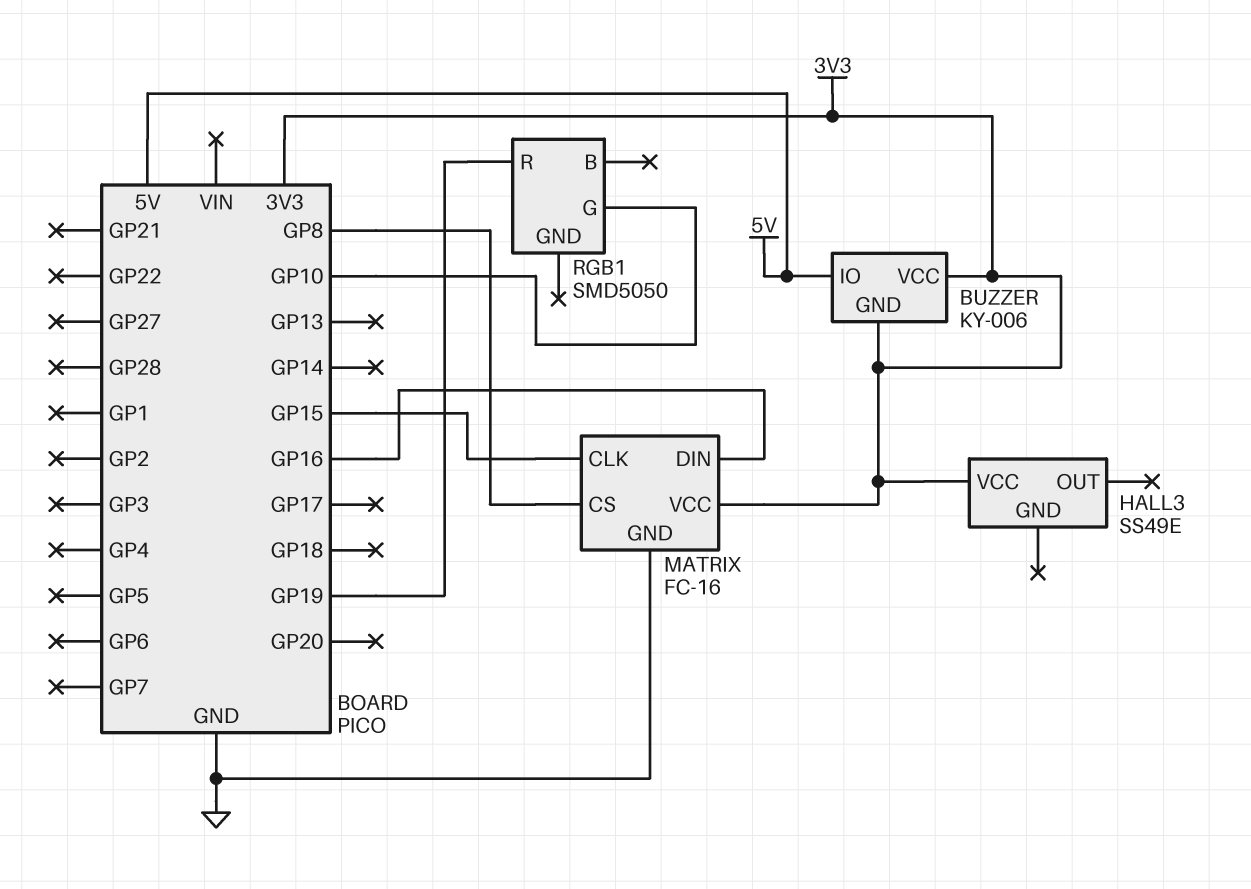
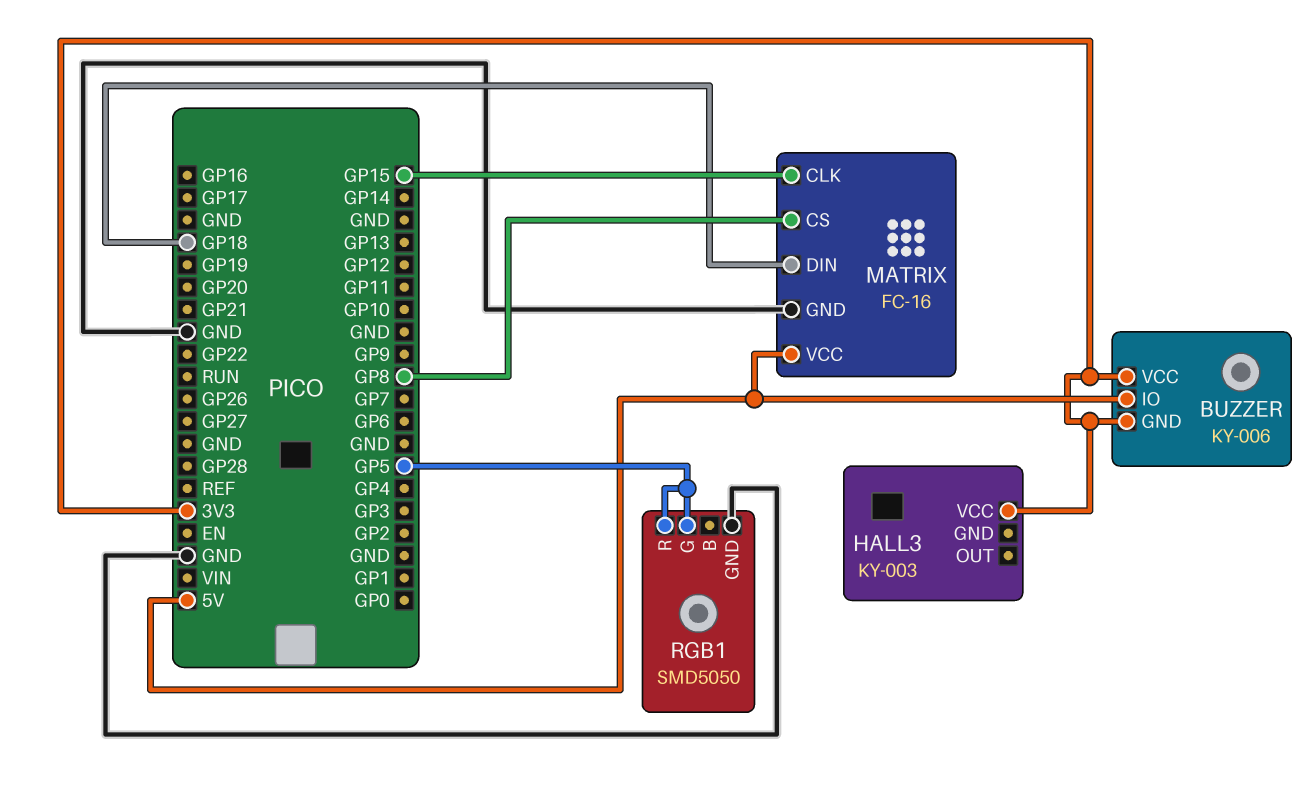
HALL3: SS49E -> KY-003
MATRIX pin DIN: GP16 -> GP18
MATRIX pin VCC: 3V3 -> 5V
RGB1 pin G: GP10 -> GP5
RGB1 pin GND: none -> GND
RGB1 pin R: GP19 -> GP5

